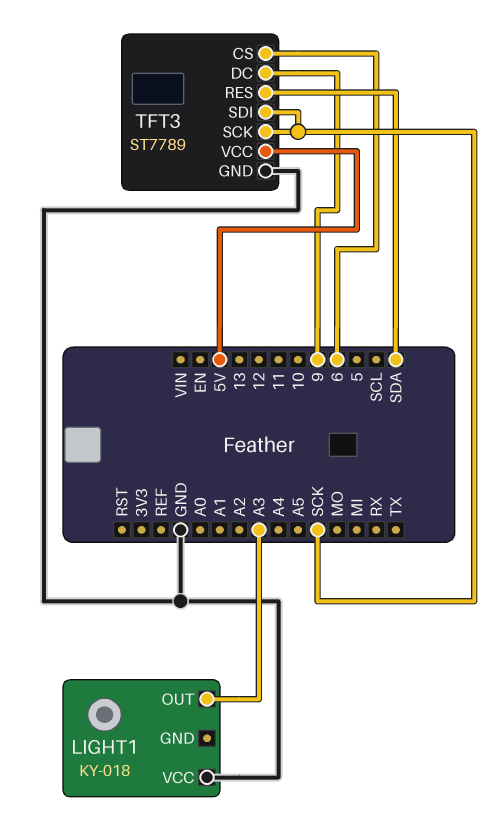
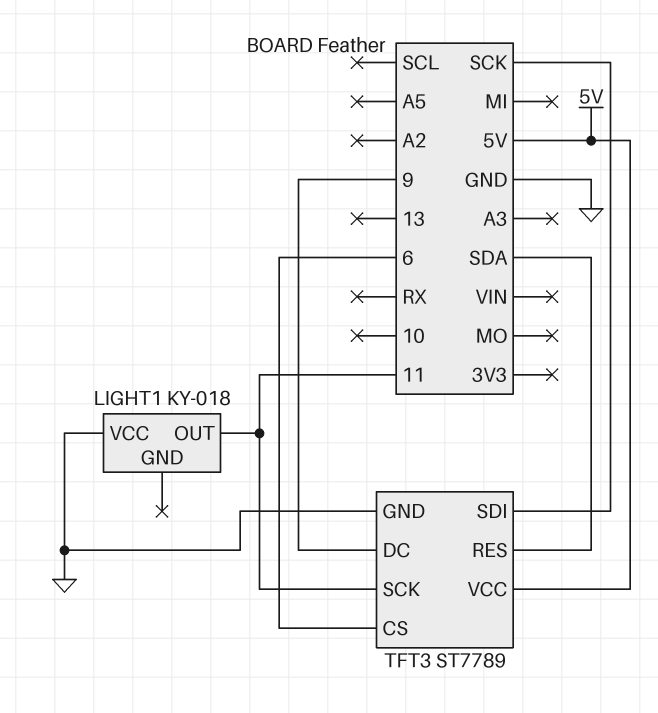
LIGHT1 pin OUT: A3 -> 11
TFT3 pin SCK: SCK -> 11

